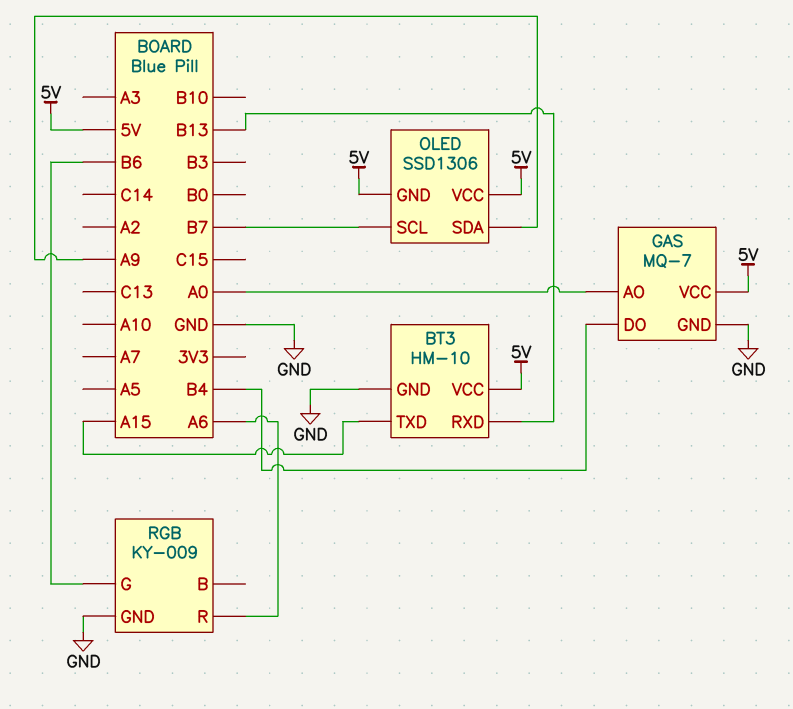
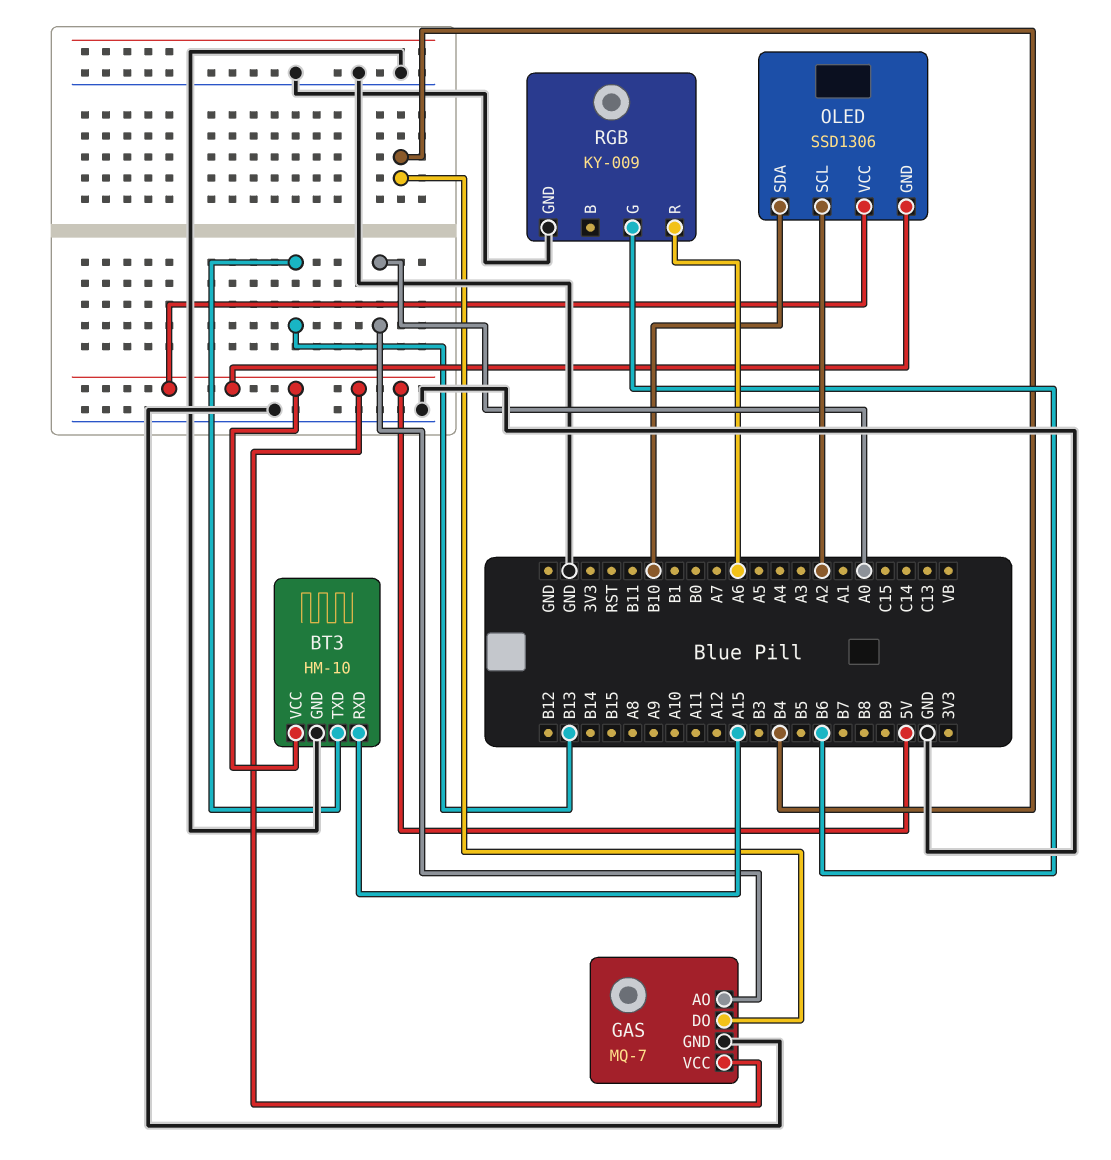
BT3 pin RXD: B13 -> A15
BT3 pin TXD: A15 -> B13
OLED pin SCL: B7 -> A2
OLED pin SDA: A9 -> B10

